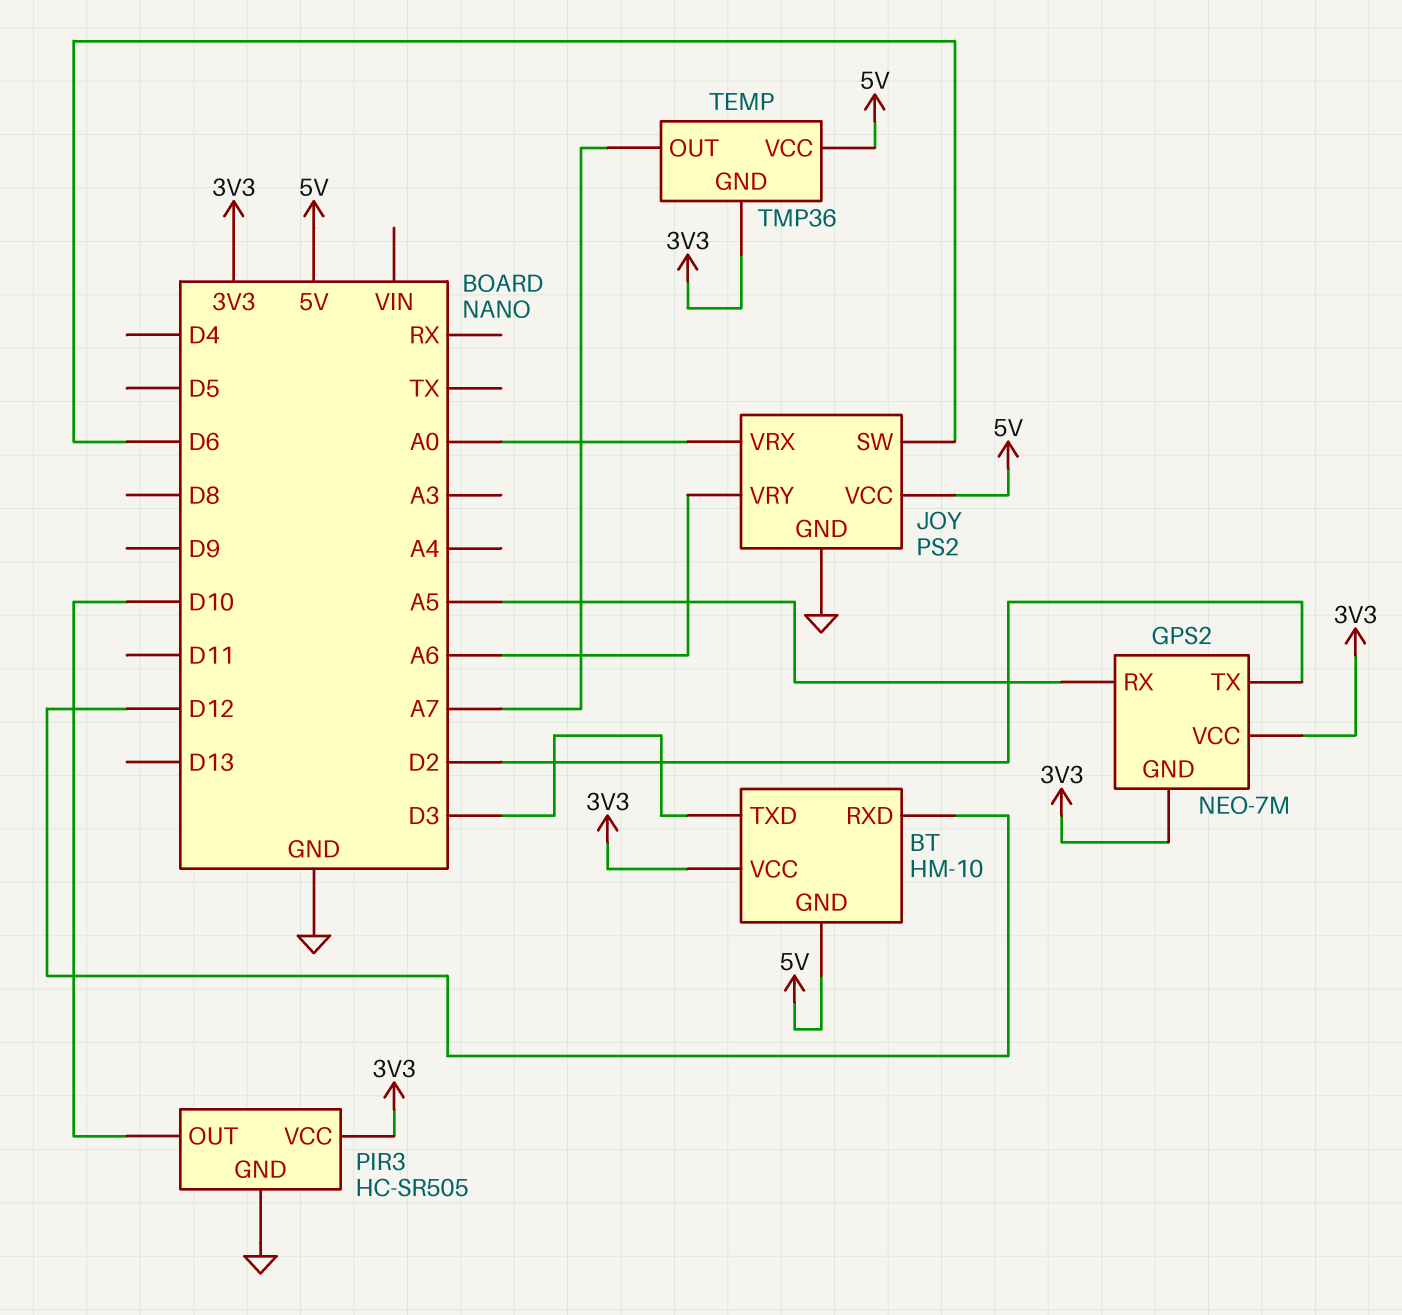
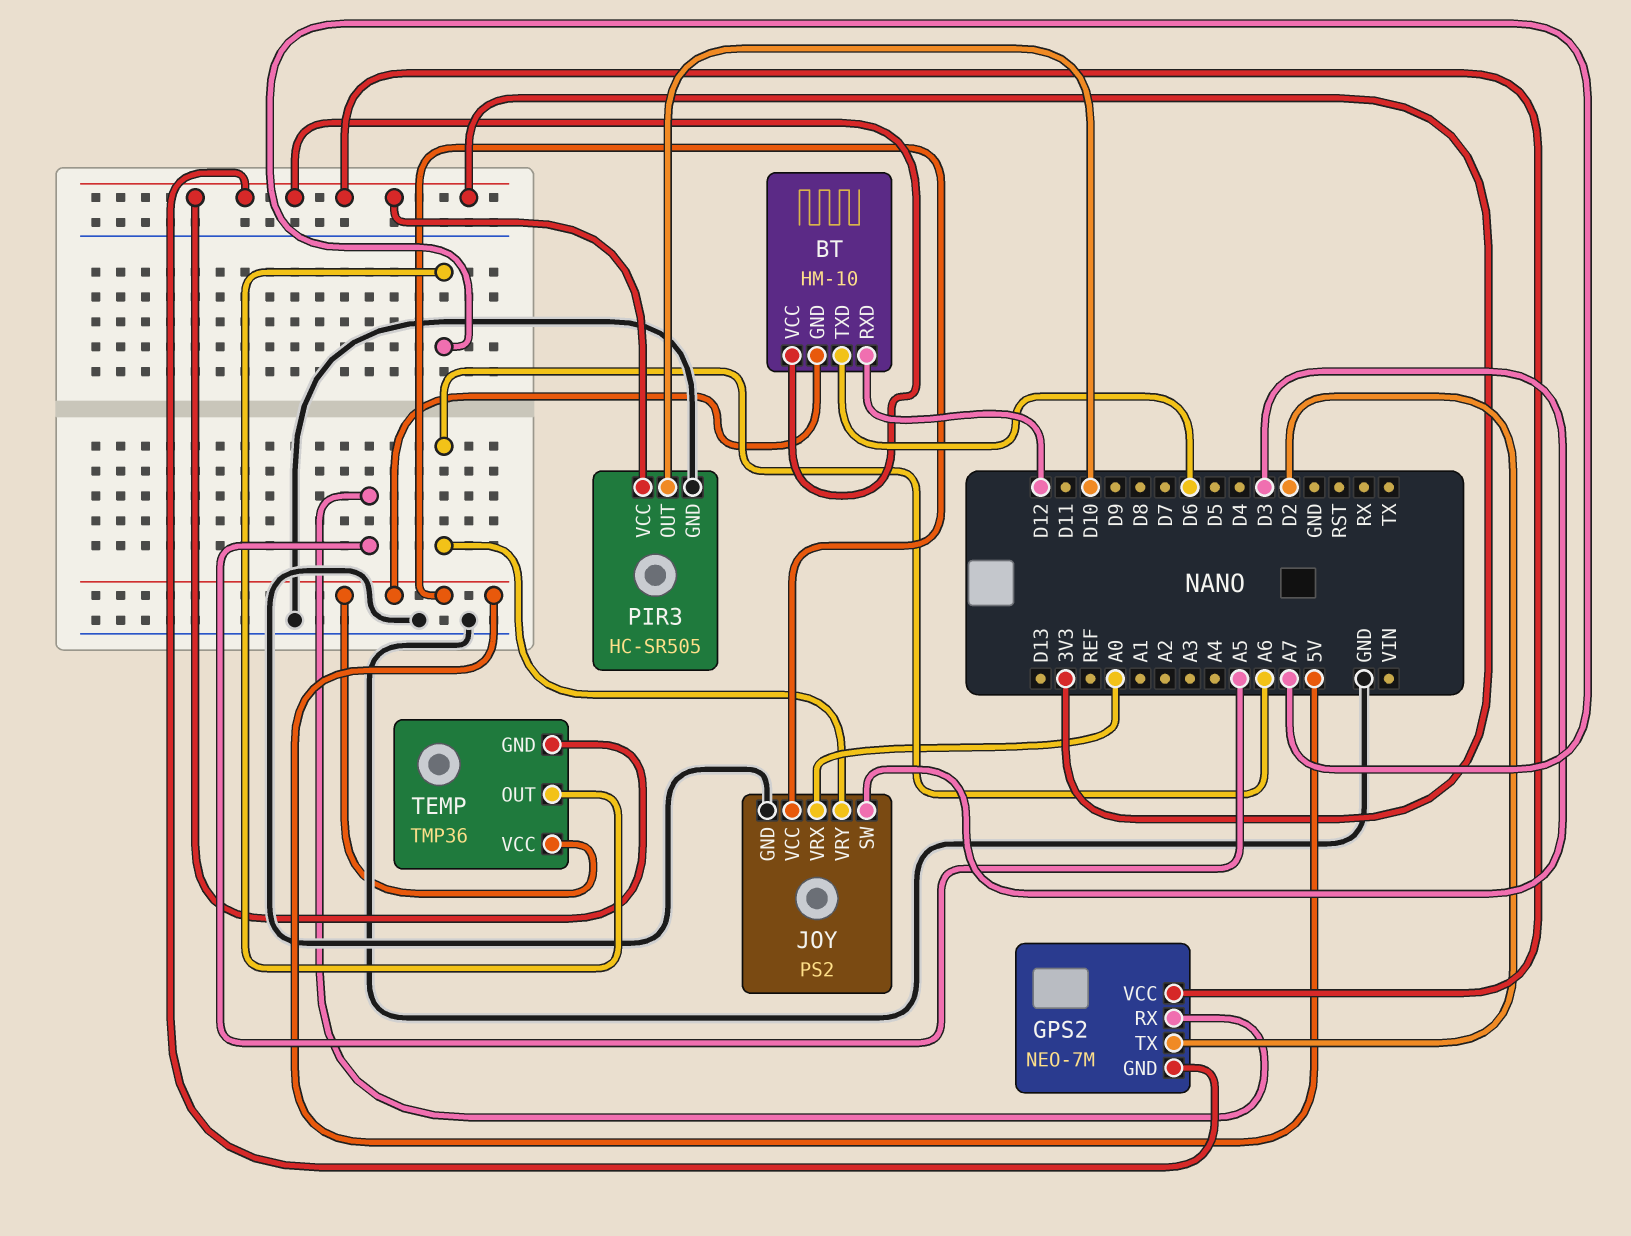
BT pin TXD: D3 -> D6
JOY pin SW: D6 -> D3

